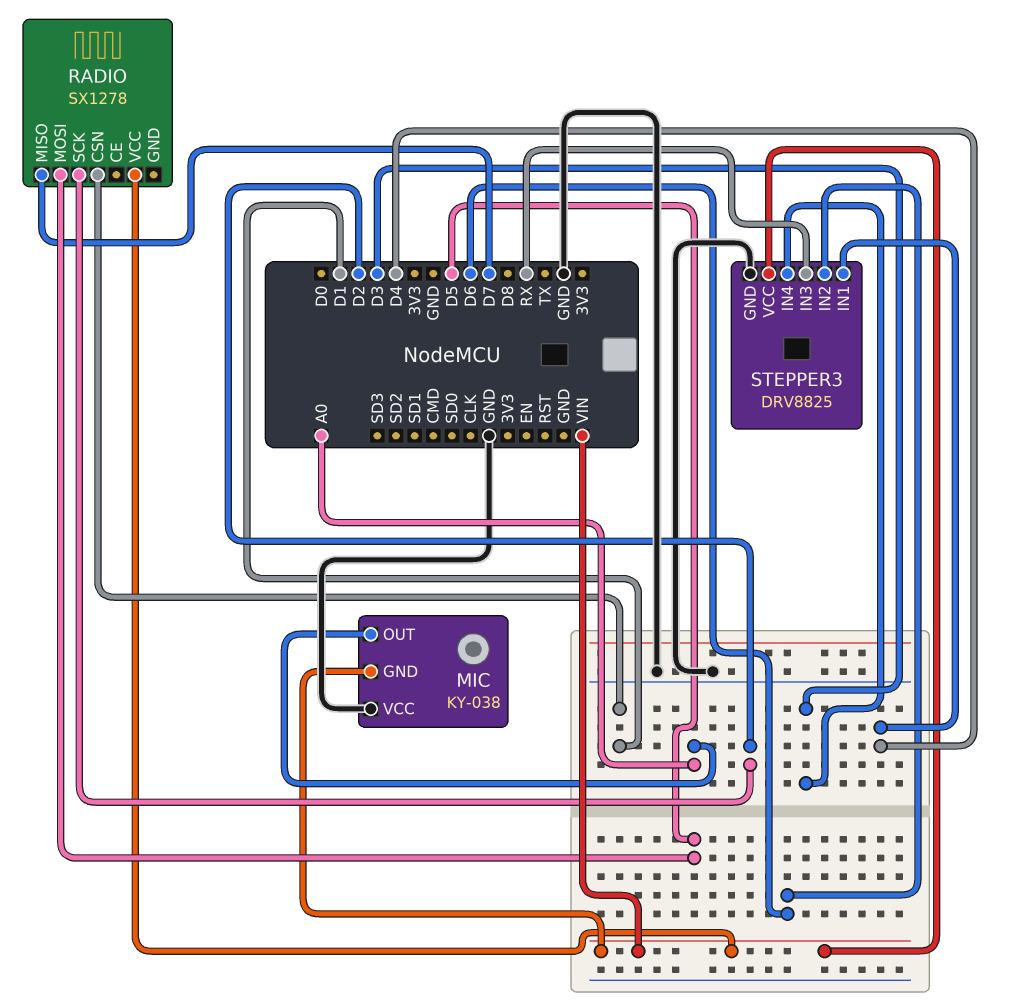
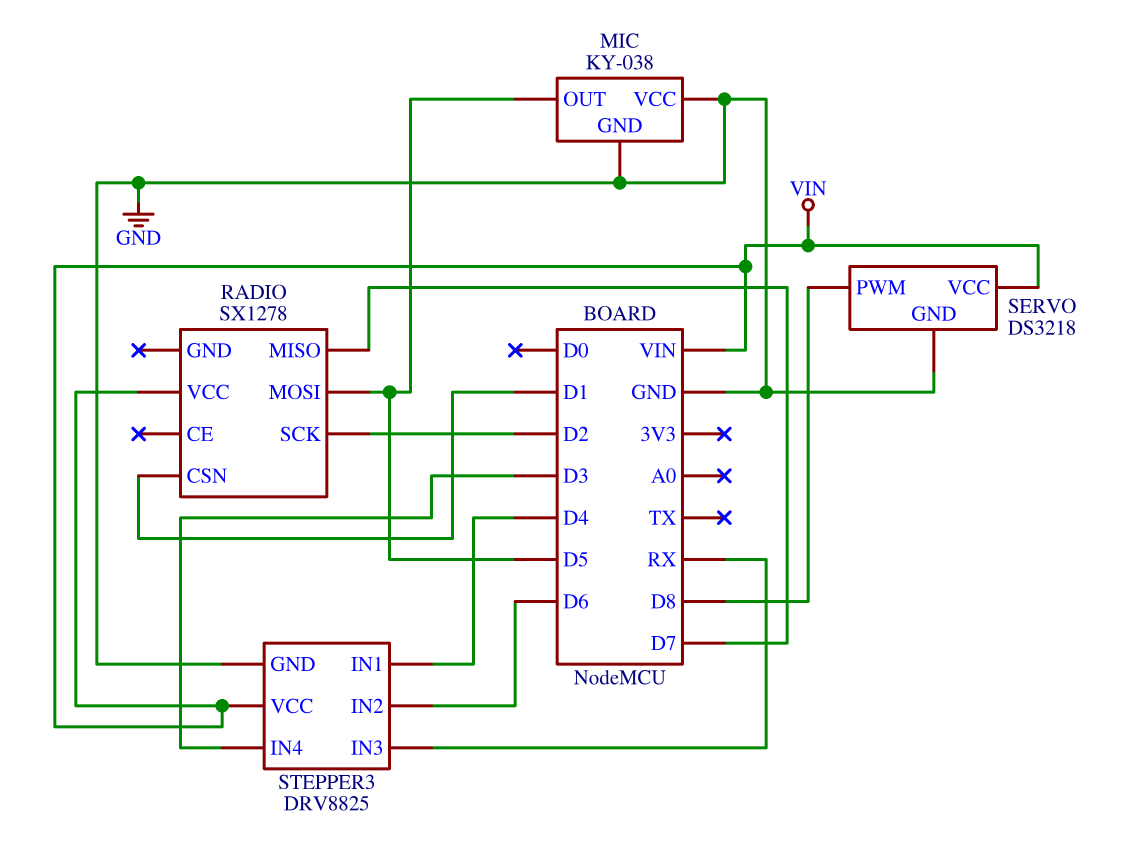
MIC pin GND: VIN -> GND
MIC pin OUT: A0 -> D5
SERVO: none -> DS3218
SERVO pin GND: none -> GND
SERVO pin PWM: none -> D8
SERVO pin VCC: none -> VIN

